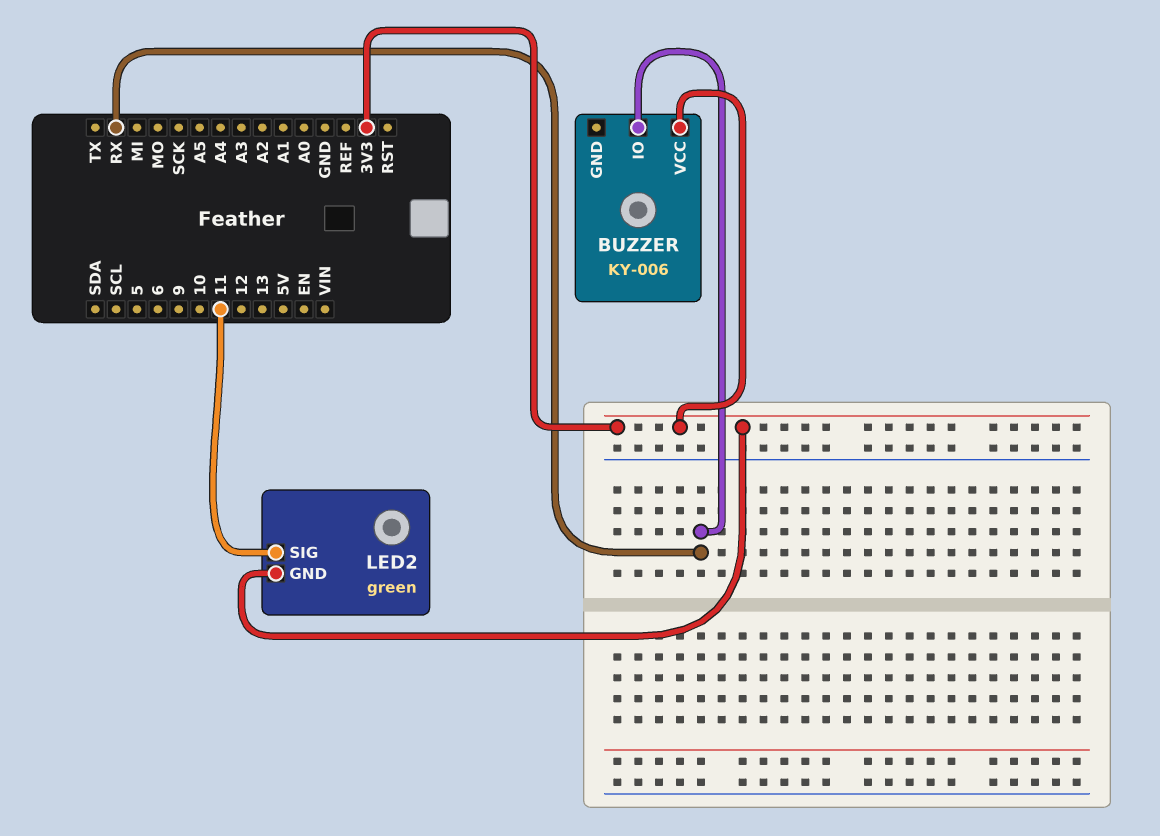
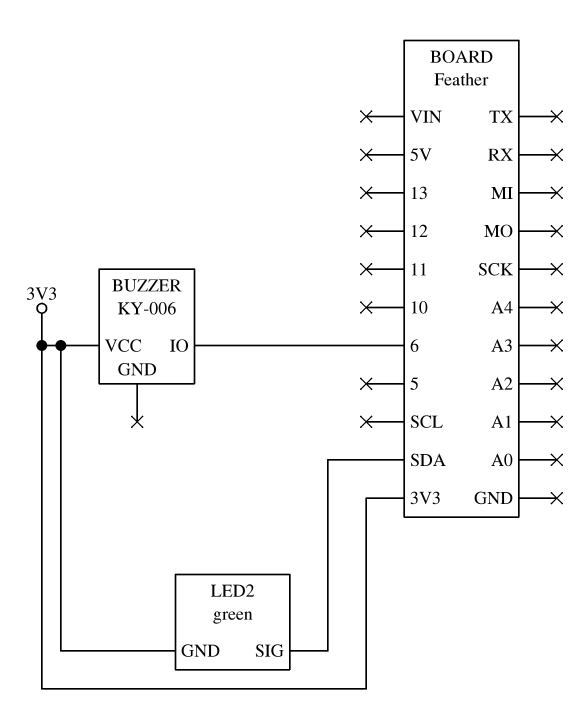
BUZZER pin IO: RX -> 6
LED2 pin SIG: 11 -> SDA

